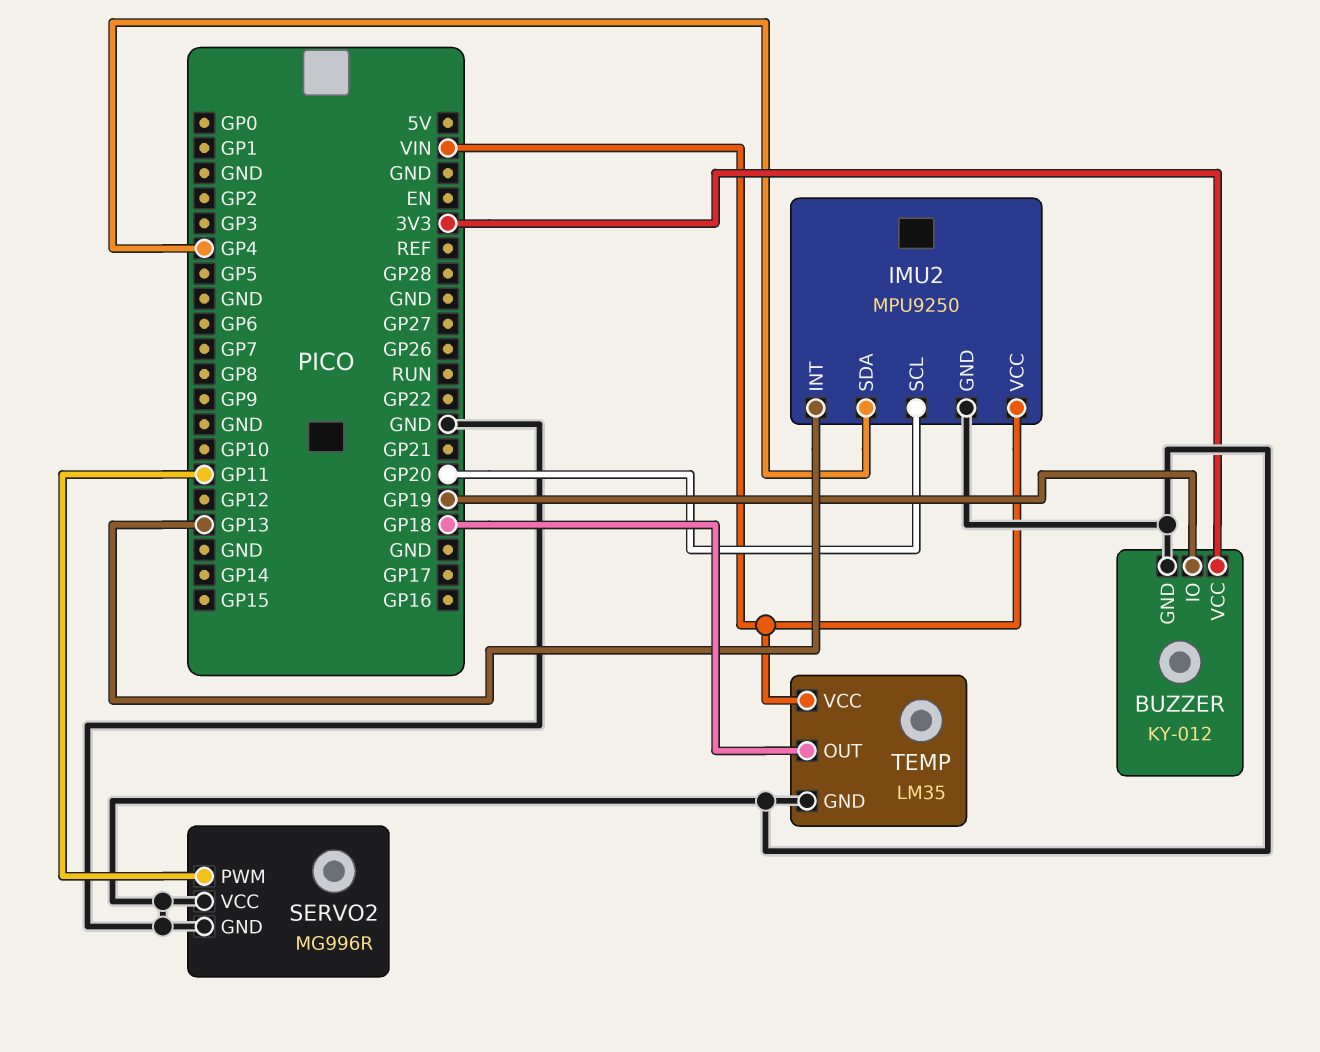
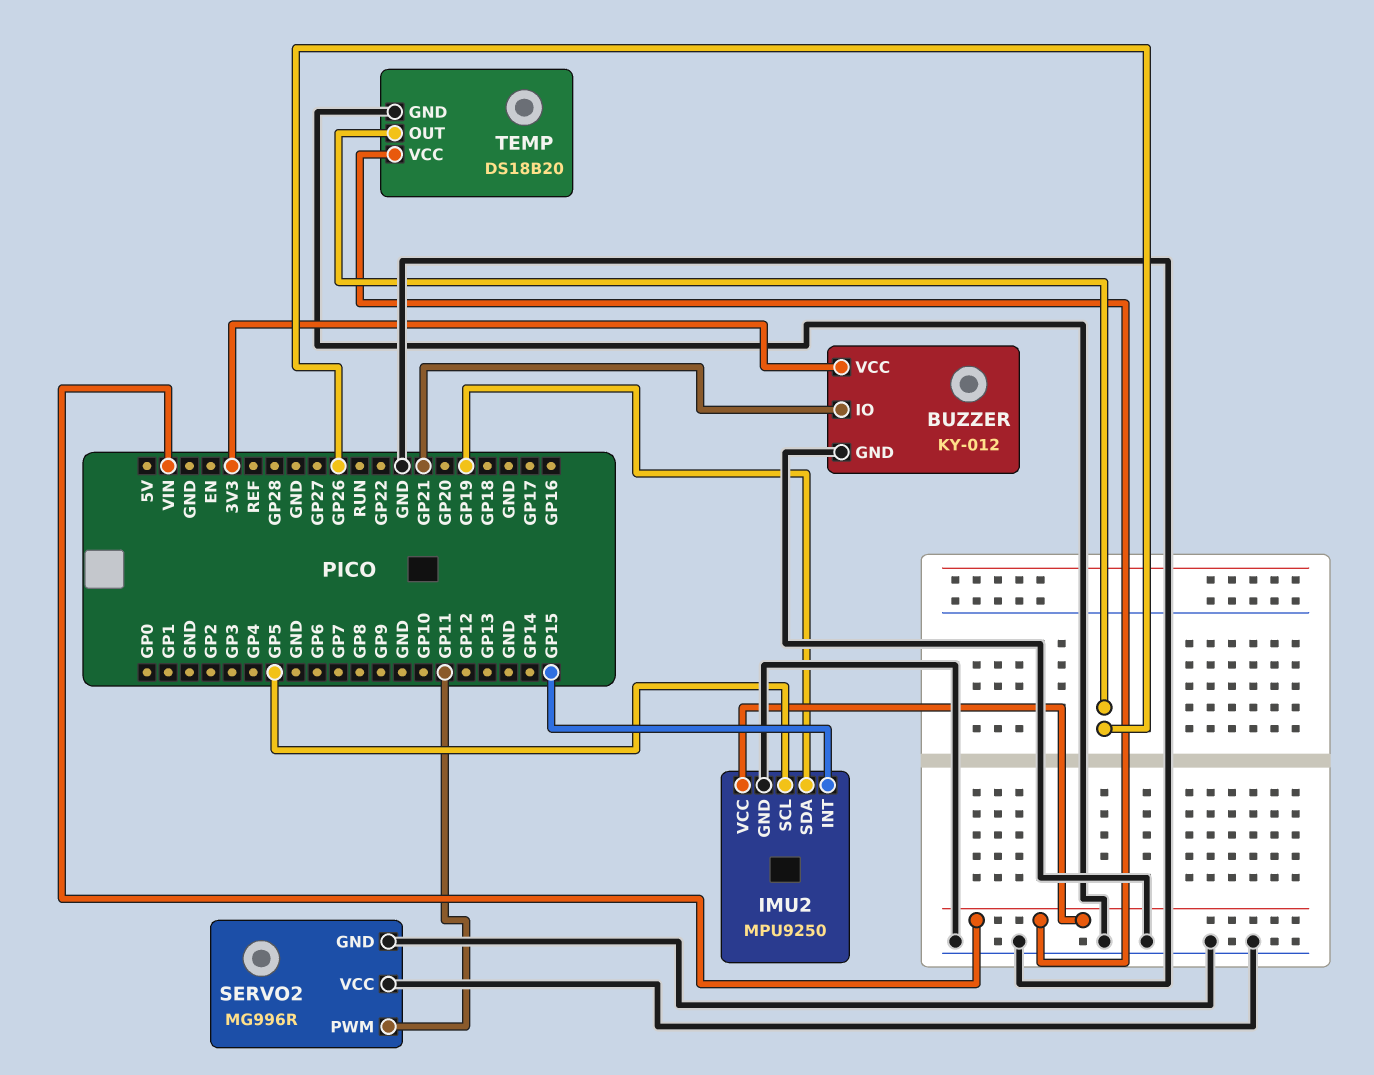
BUZZER pin IO: GP19 -> GP21
IMU2 pin INT: GP13 -> GP15
IMU2 pin SCL: GP20 -> GP5
IMU2 pin SDA: GP4 -> GP19
TEMP: LM35 -> DS18B20
TEMP pin OUT: GP18 -> GP26

